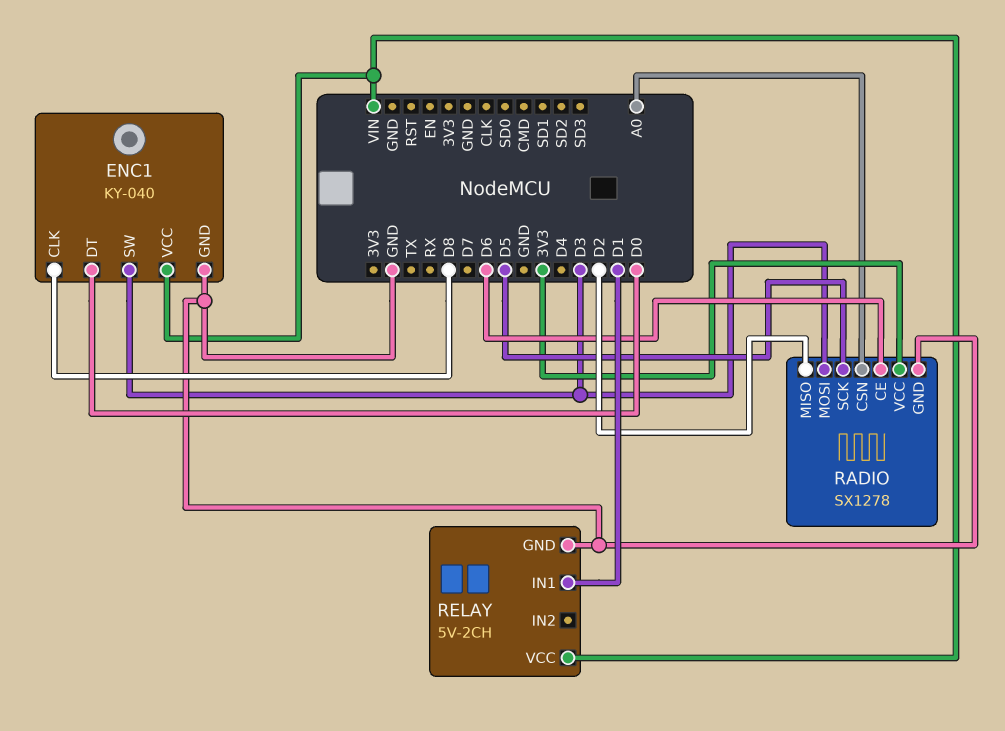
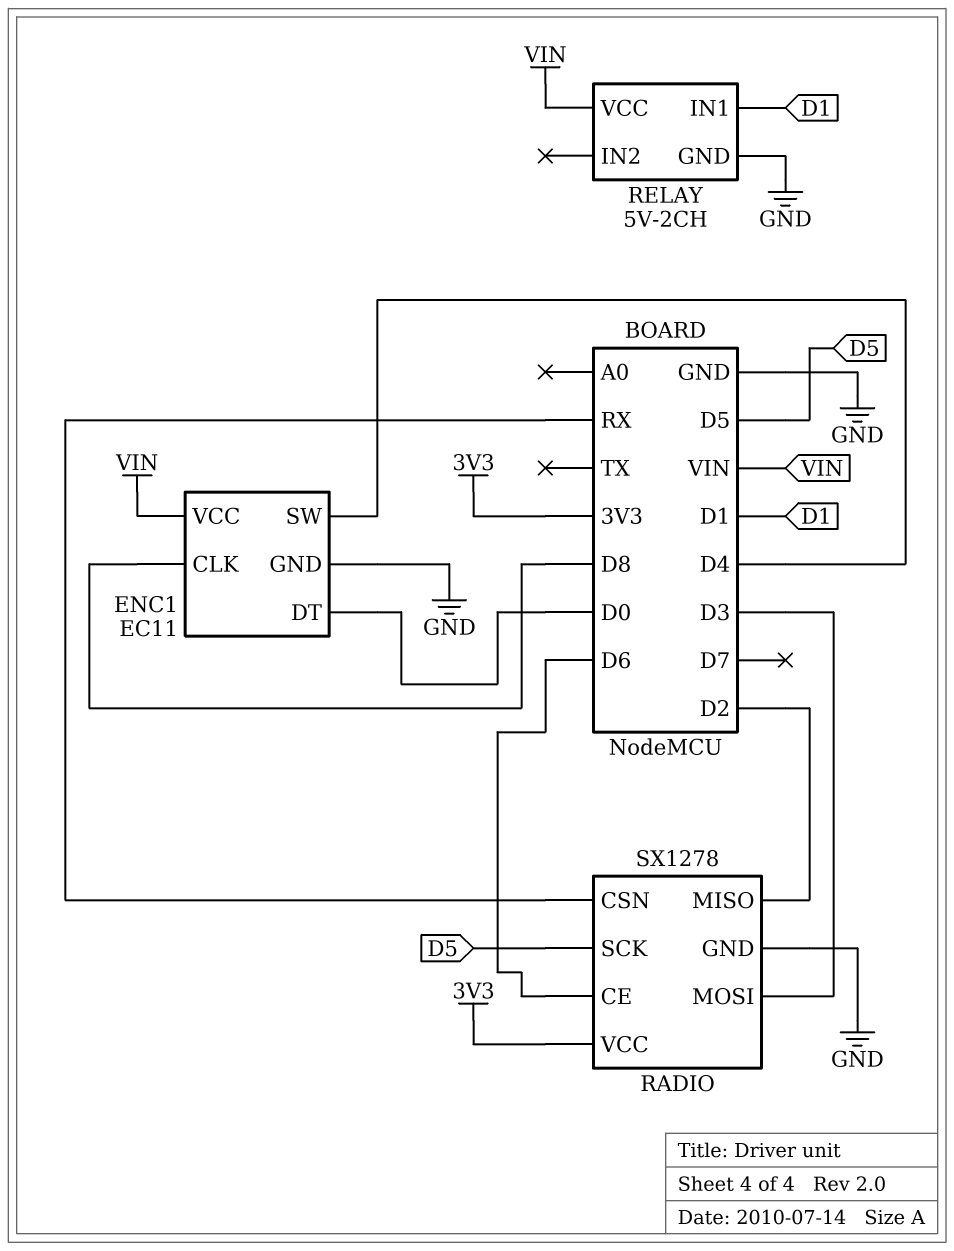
ENC1: KY-040 -> EC11
ENC1 pin SW: D3 -> D4
RADIO pin CSN: A0 -> RX

